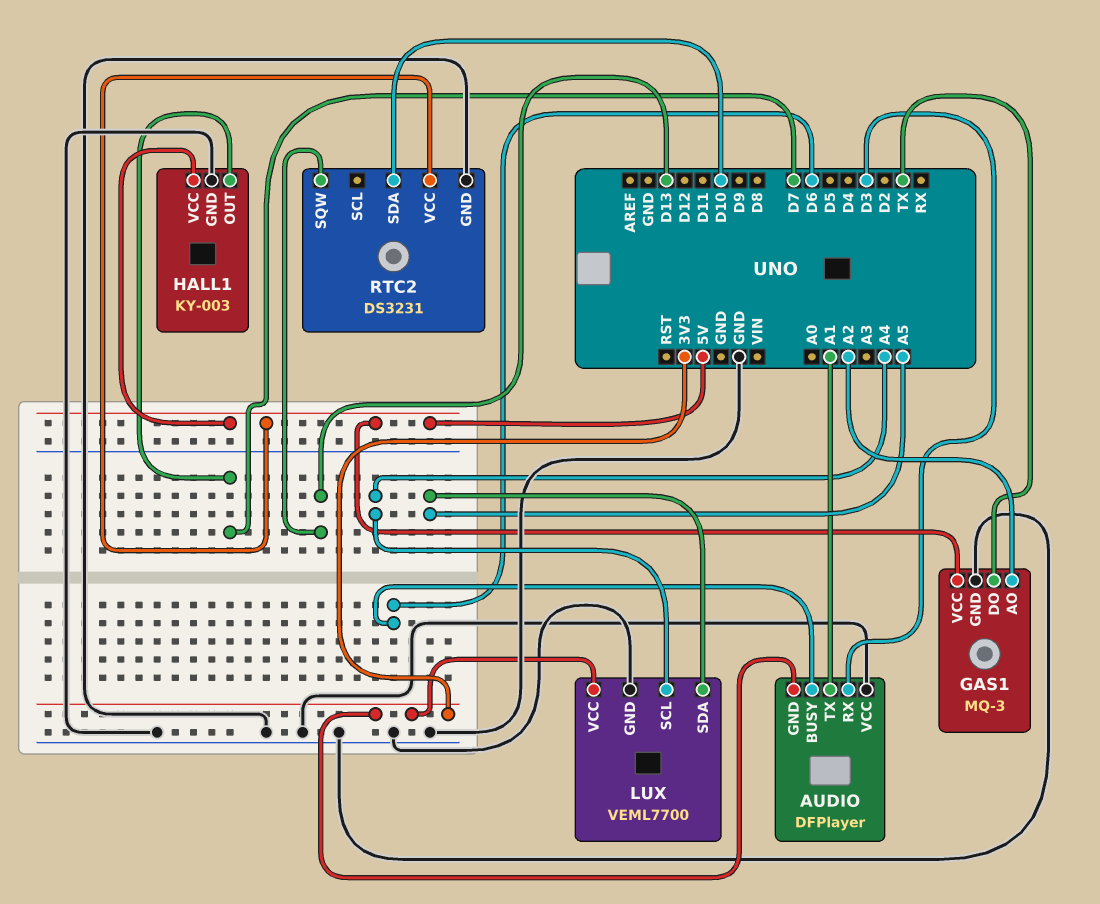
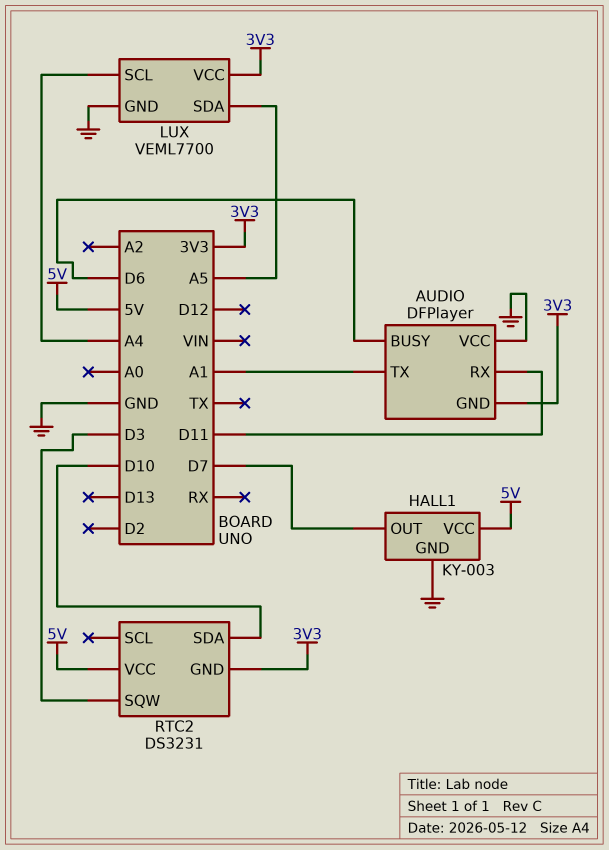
AUDIO pin RX: D3 -> D11
GAS1: MQ-3 -> none
GAS1 pin AO: A2 -> none
GAS1 pin DO: TX -> none
GAS1 pin GND: GND -> none
GAS1 pin VCC: 5V -> none
RTC2 pin GND: GND -> 3V3
RTC2 pin SQW: D13 -> D3

